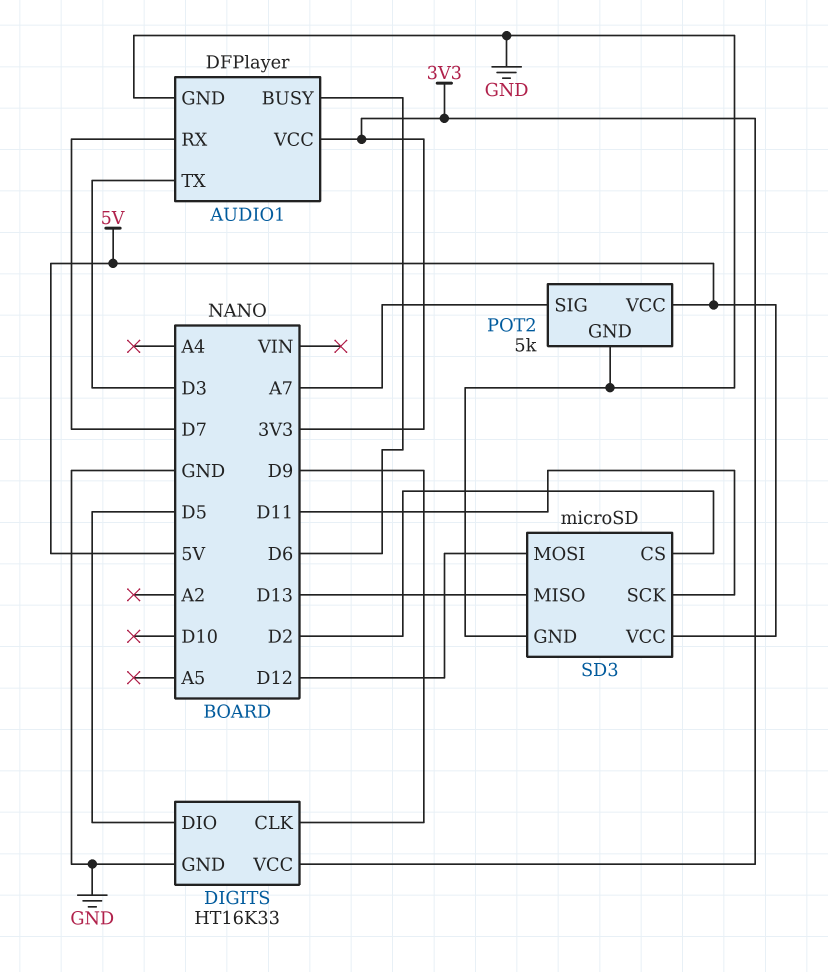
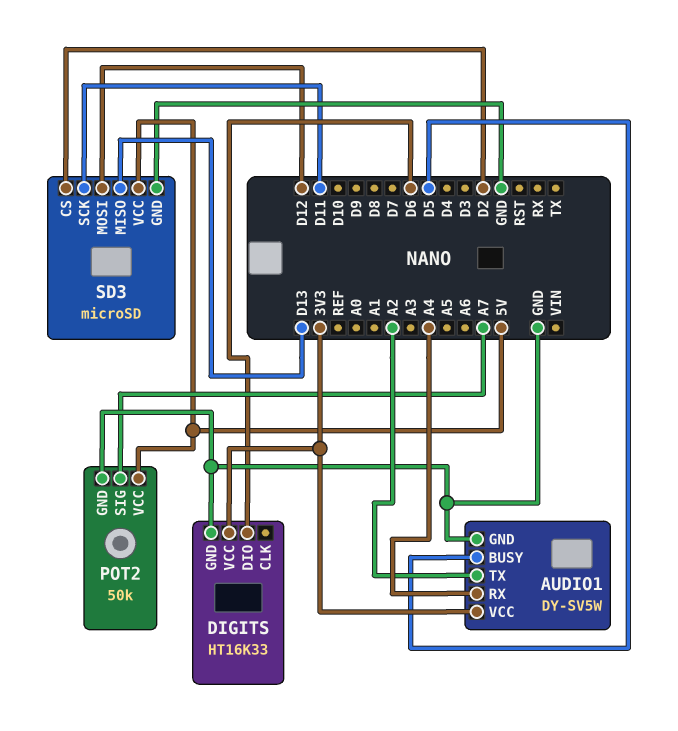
AUDIO1: DFPlayer -> DY-SV5W
AUDIO1 pin BUSY: D6 -> D5
AUDIO1 pin RX: D7 -> A4
AUDIO1 pin TX: D3 -> A2
DIGITS pin CLK: D9 -> none
DIGITS pin DIO: D5 -> D6
POT2: 5k -> 50k

